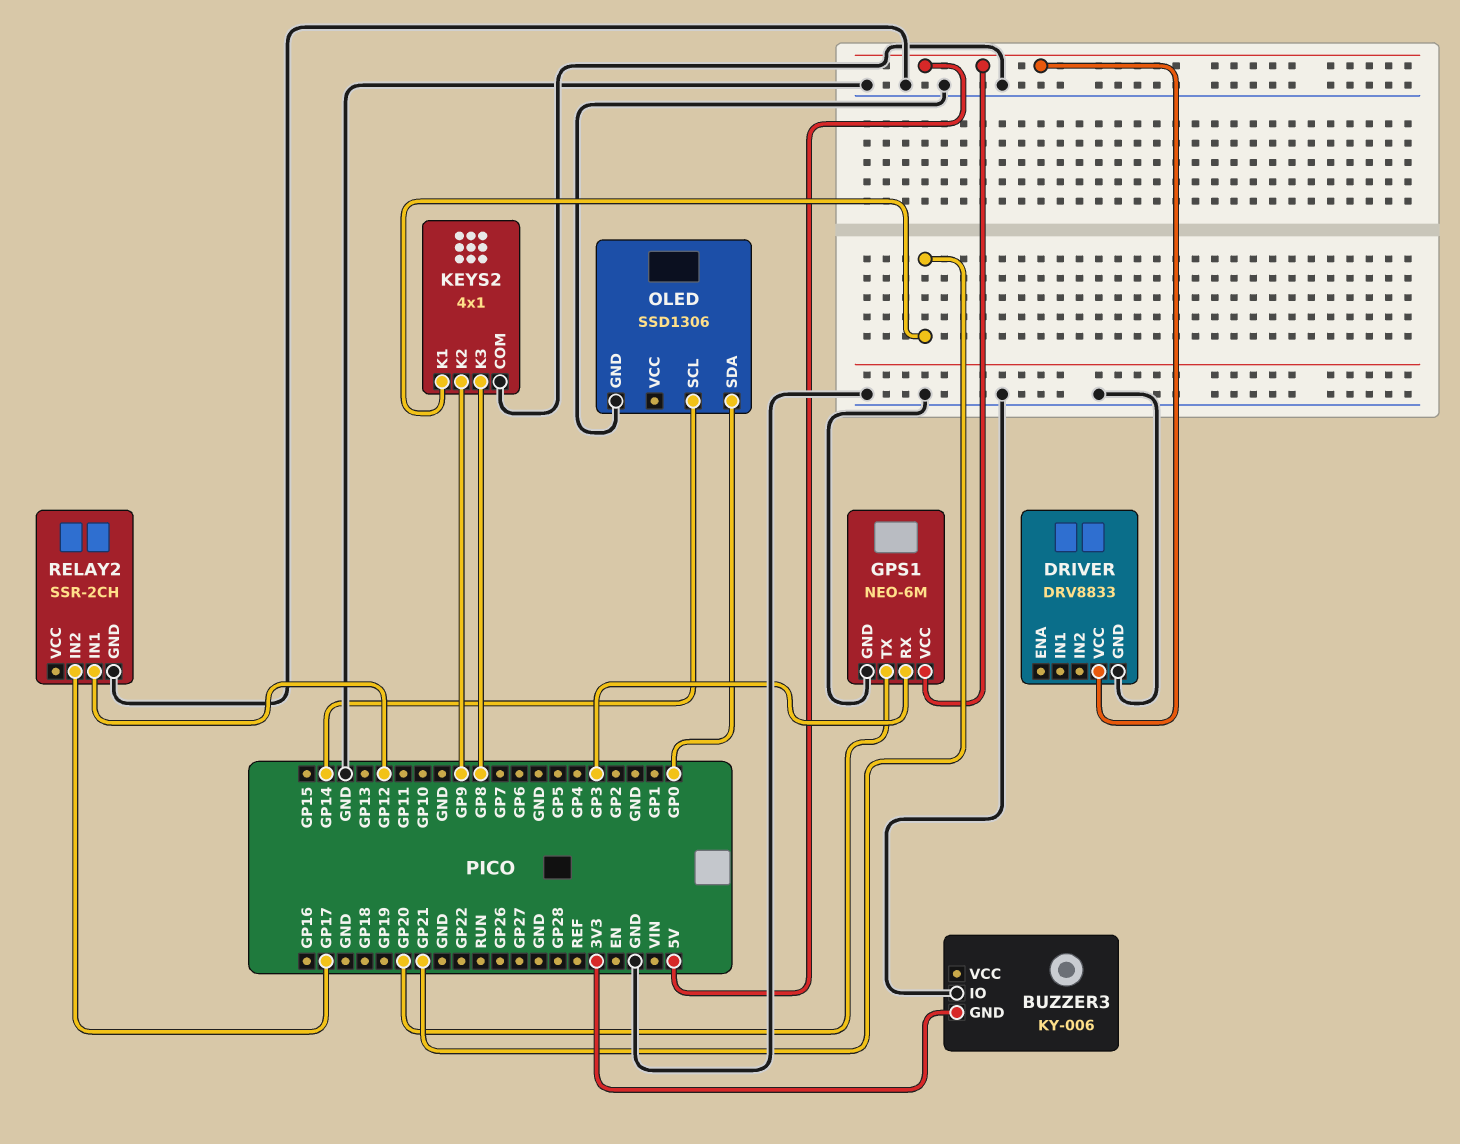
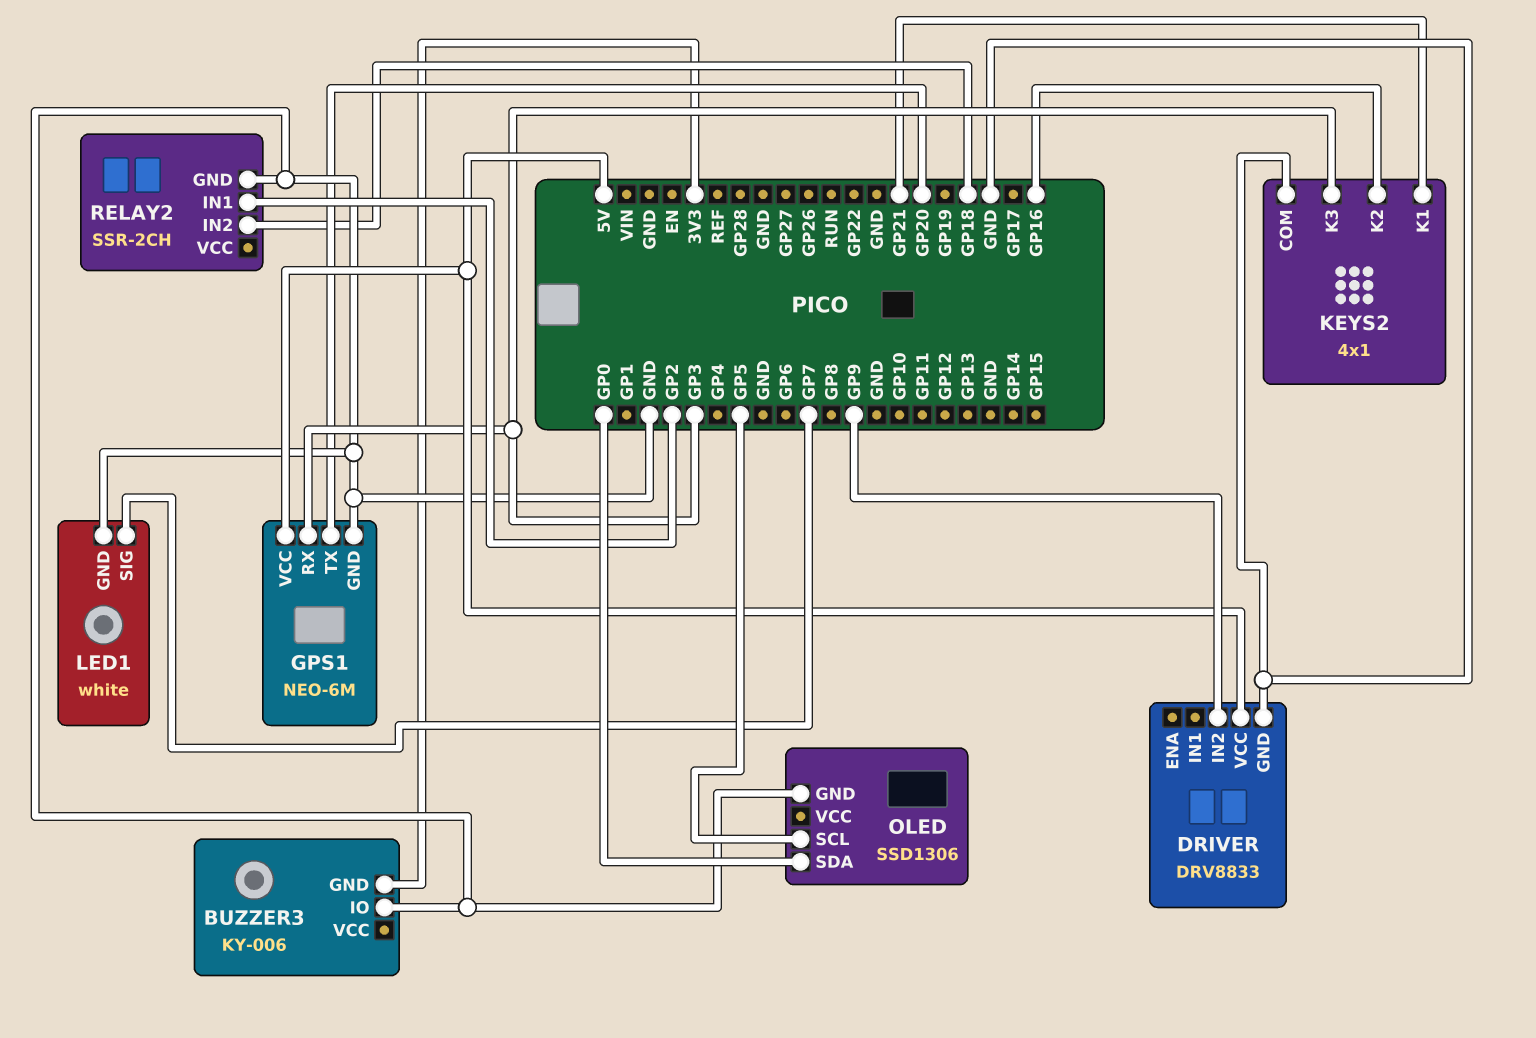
DRIVER pin IN2: none -> GP9
KEYS2 pin K2: GP9 -> GP16
KEYS2 pin K3: GP8 -> GP3
LED1: none -> white
LED1 pin GND: none -> GND
LED1 pin SIG: none -> GP7
OLED pin SCL: GP14 -> GP5
RELAY2 pin IN1: GP12 -> GP2
RELAY2 pin IN2: GP17 -> GP18

